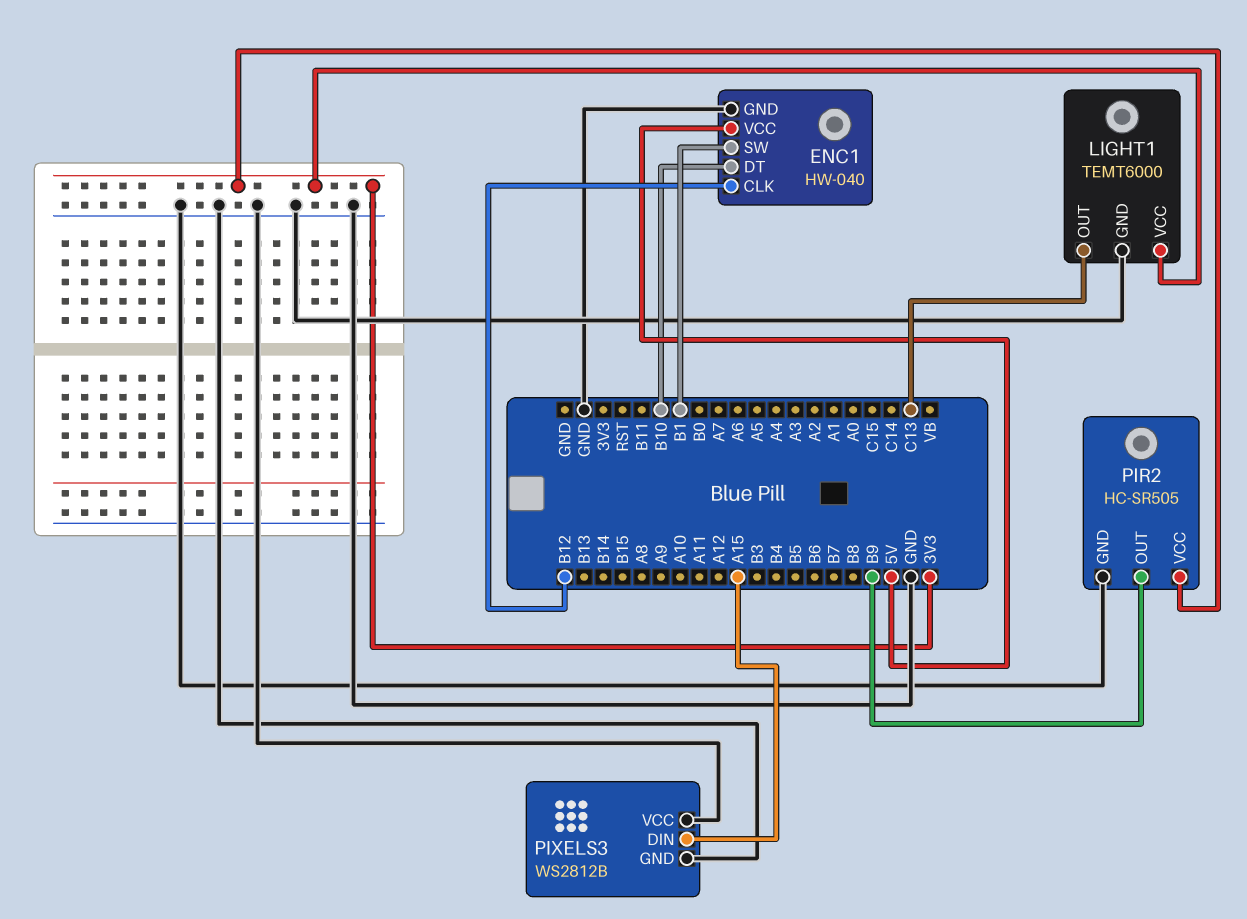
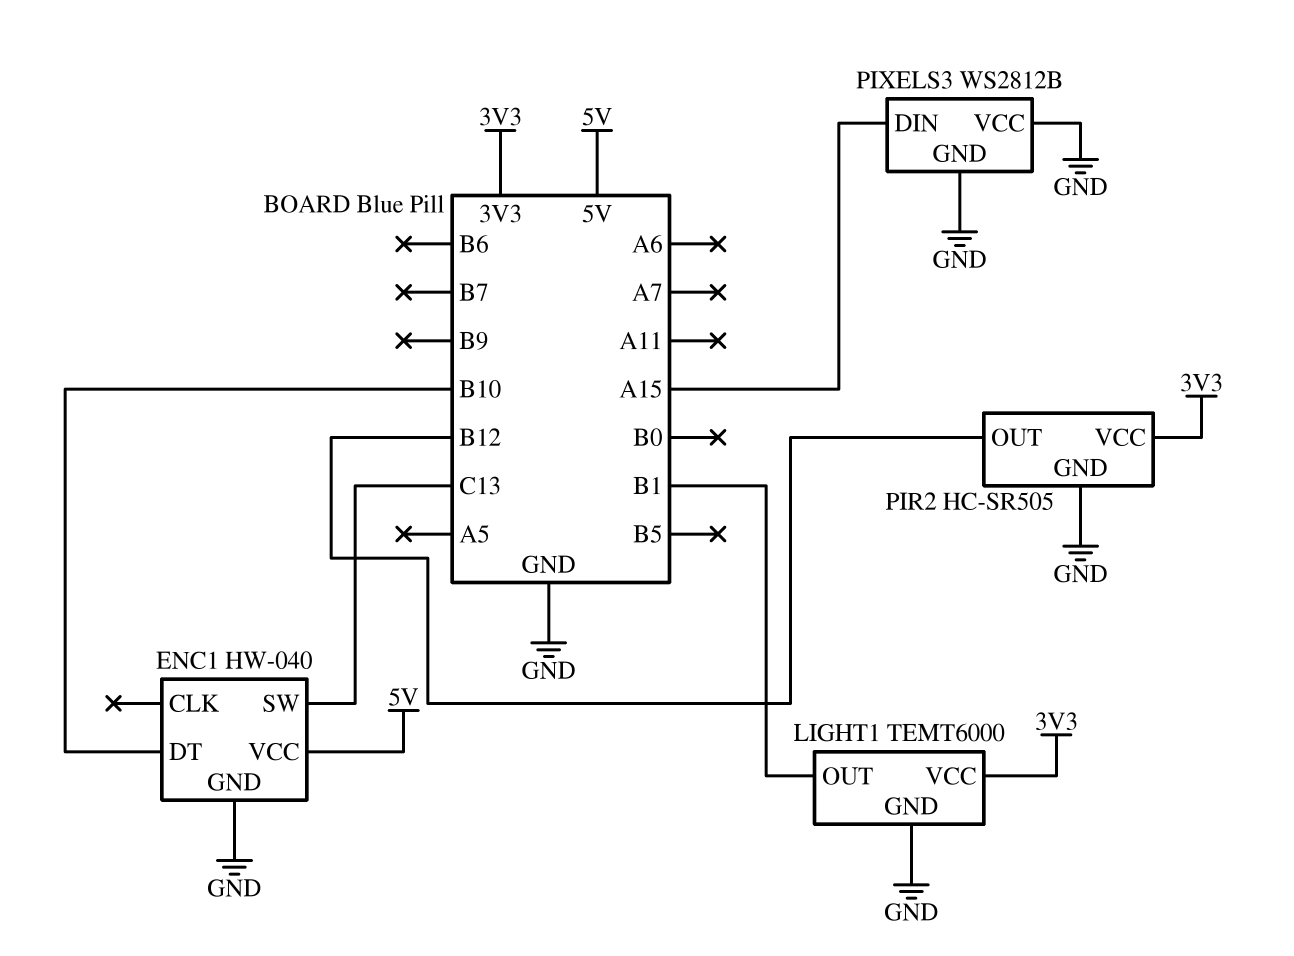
ENC1 pin CLK: B12 -> none
ENC1 pin SW: B1 -> C13
LIGHT1 pin OUT: C13 -> B1
PIR2 pin OUT: B9 -> B12

